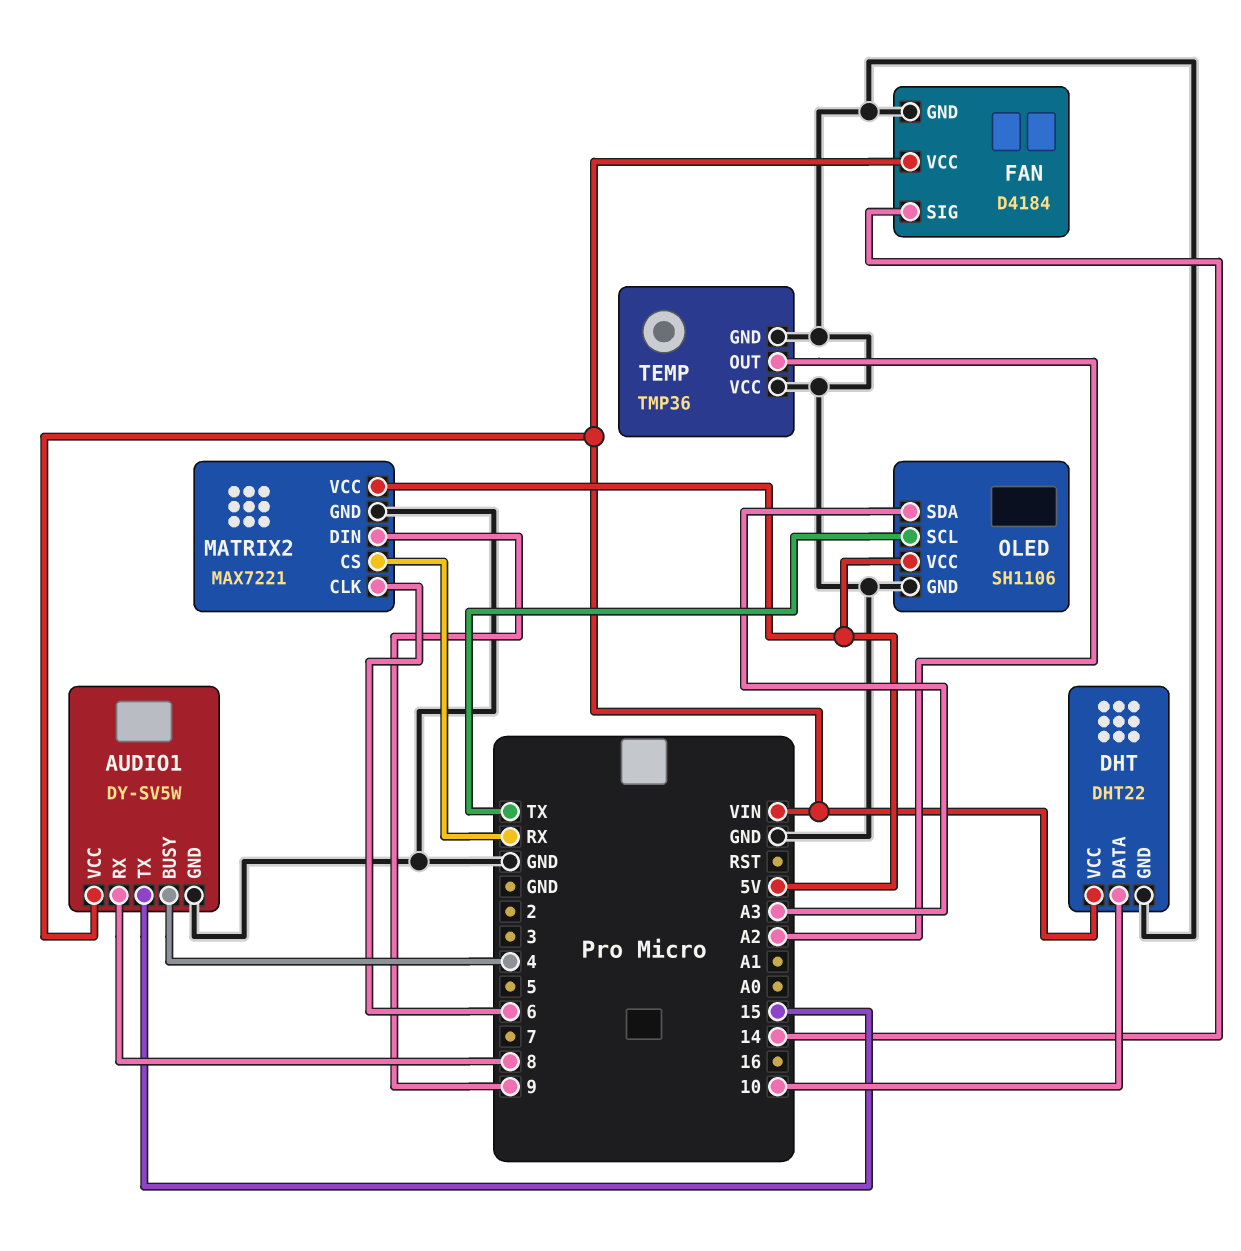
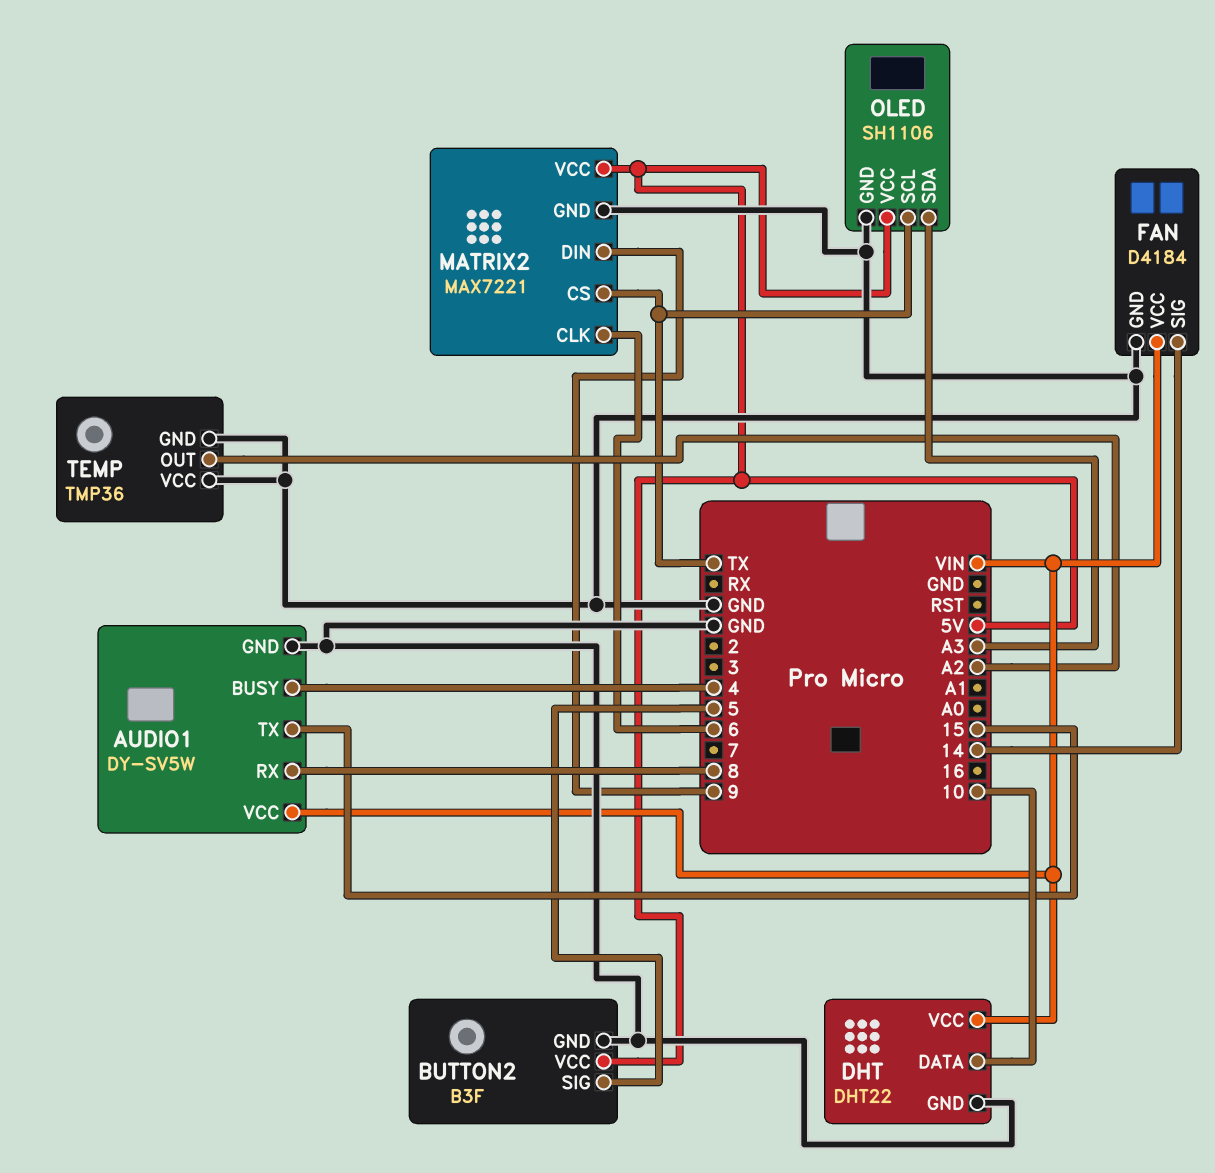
BUTTON2: none -> B3F
BUTTON2 pin GND: none -> GND
BUTTON2 pin SIG: none -> 5
BUTTON2 pin VCC: none -> 5V
MATRIX2 pin CS: RX -> TX

